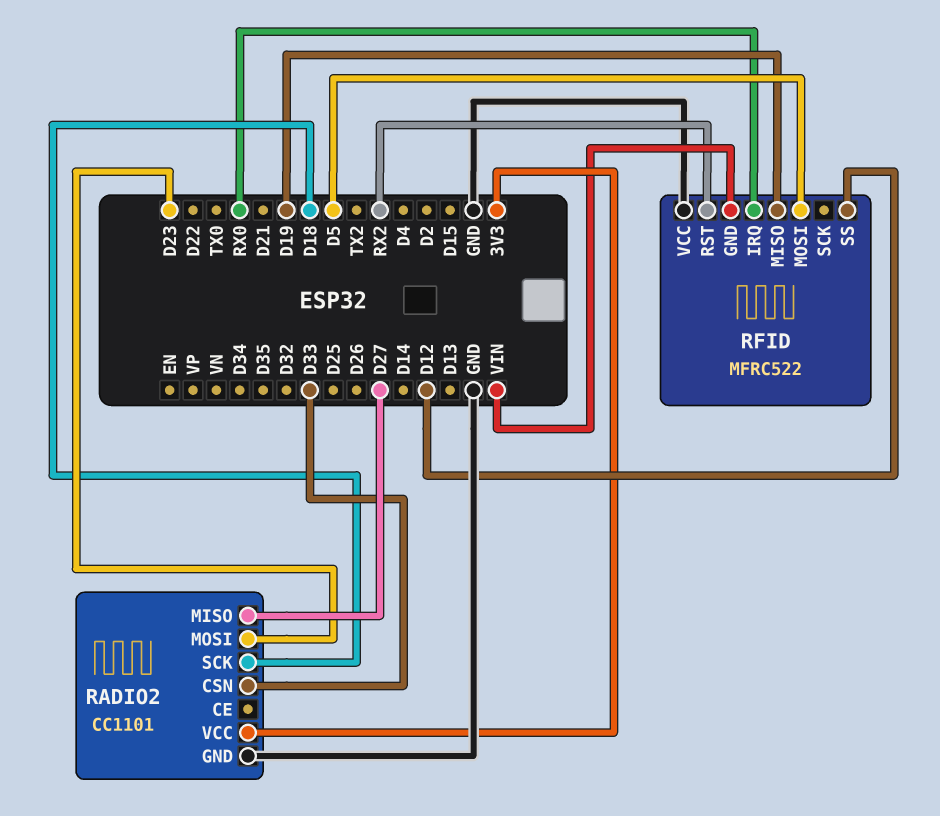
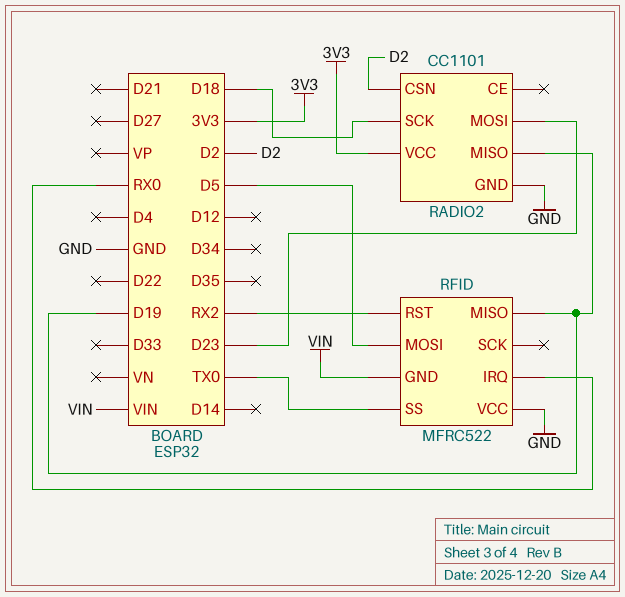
RADIO2 pin CSN: D33 -> D2
RADIO2 pin MISO: D27 -> D19
RFID pin SS: D12 -> TX0

